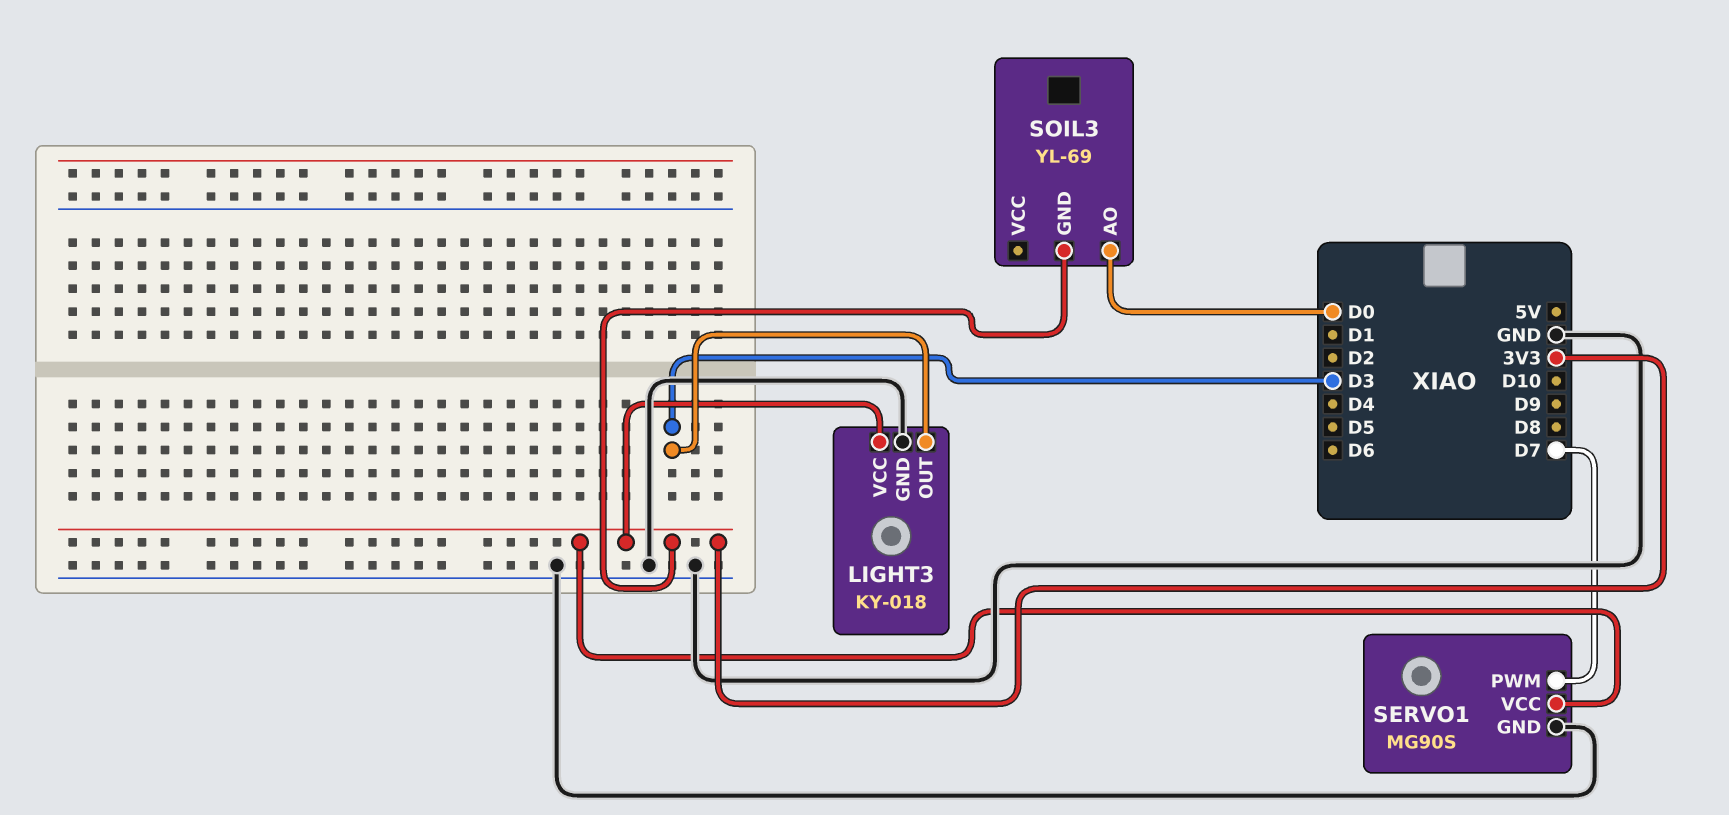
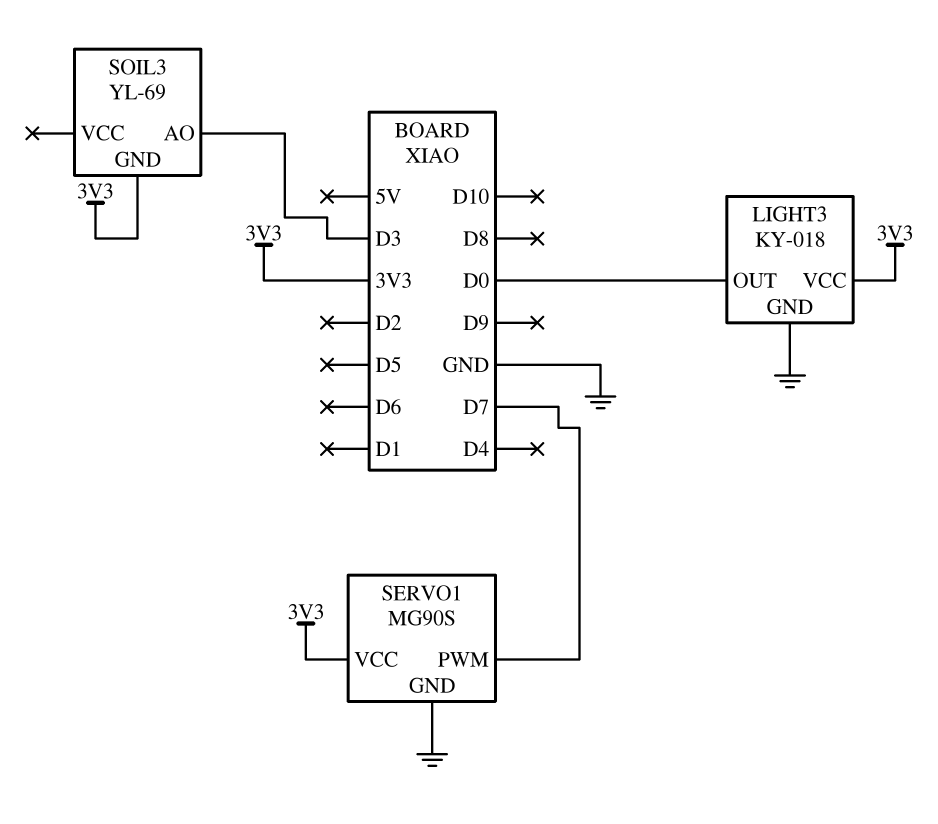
LIGHT3 pin OUT: D3 -> D0
SOIL3 pin AO: D0 -> D3

